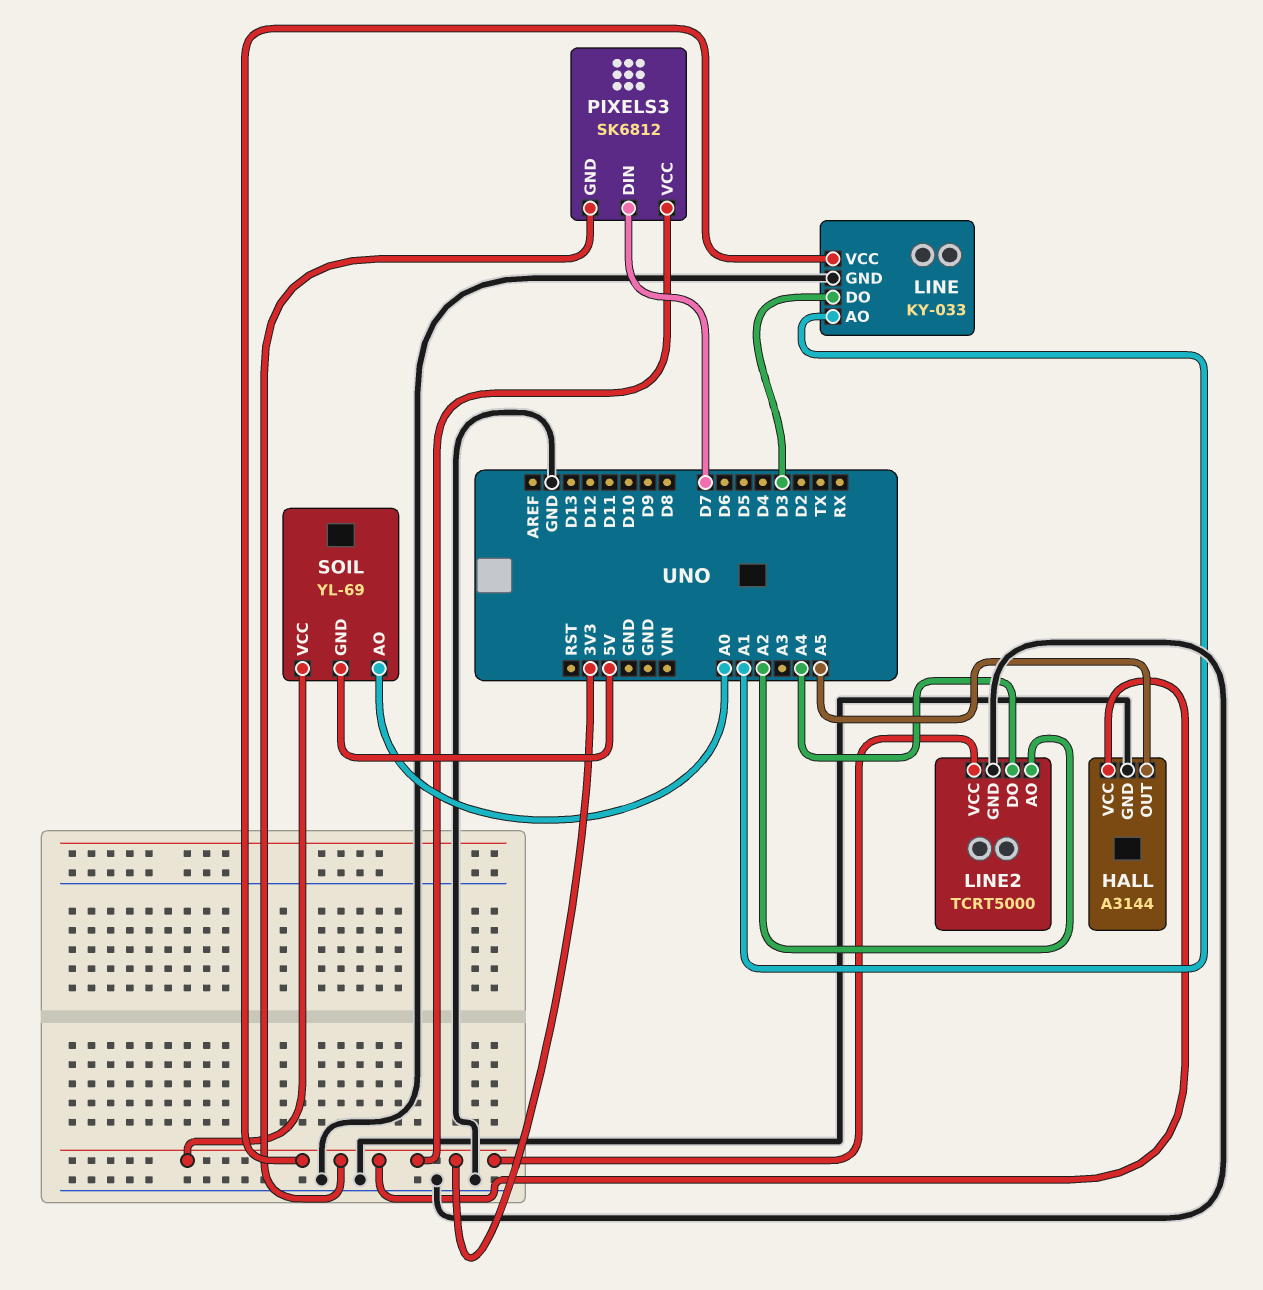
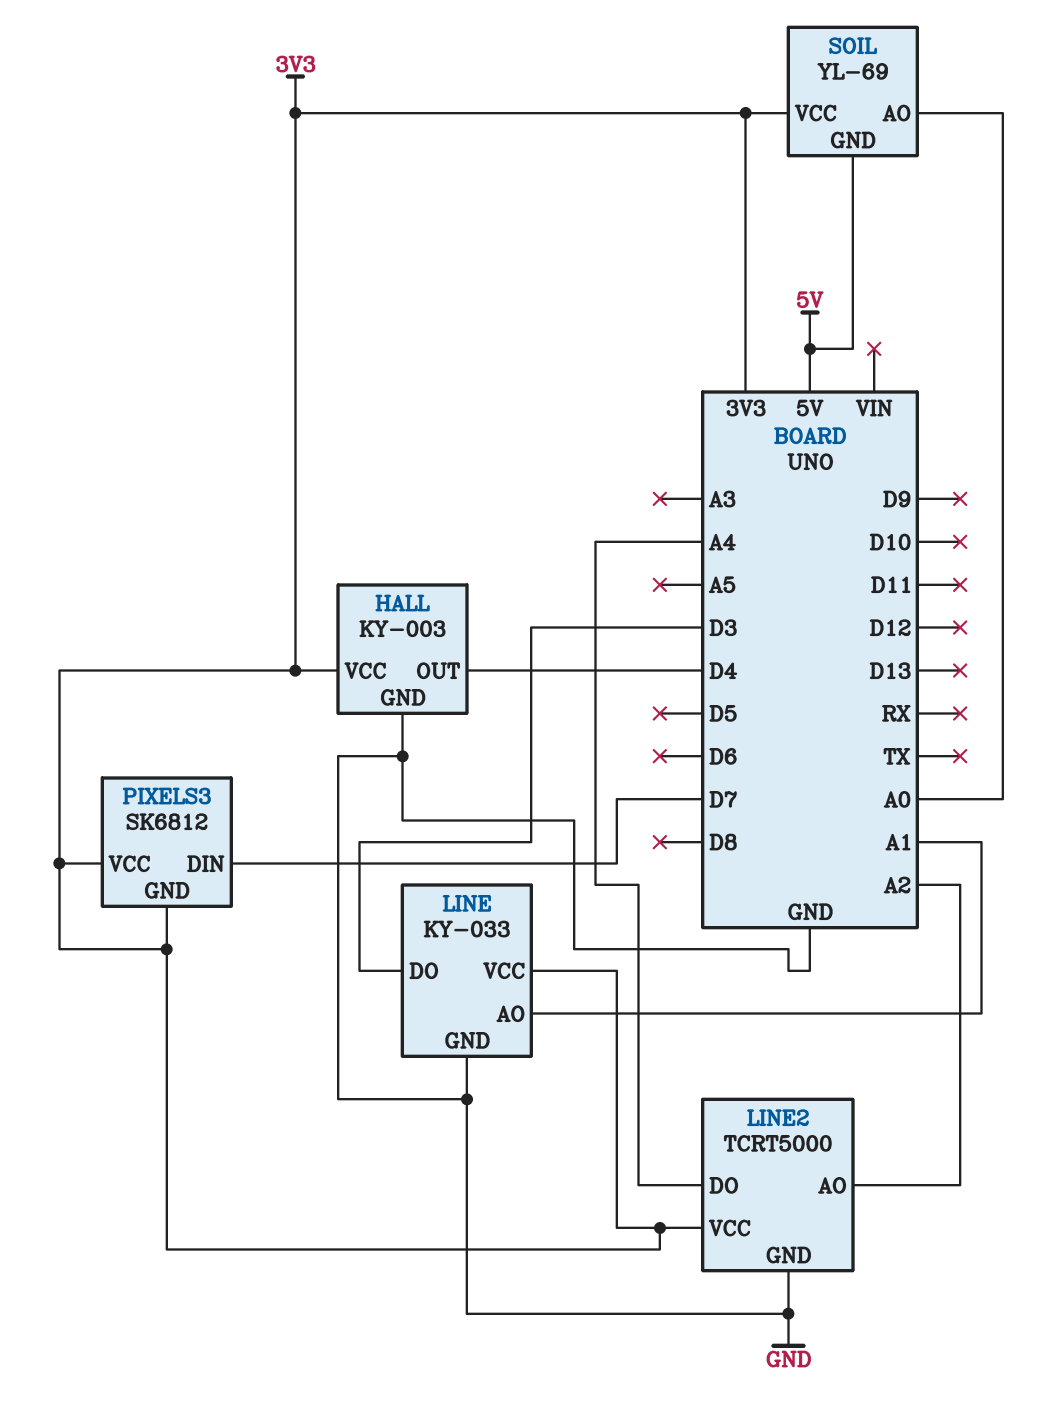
HALL: A3144 -> KY-003
HALL pin OUT: A5 -> D4

